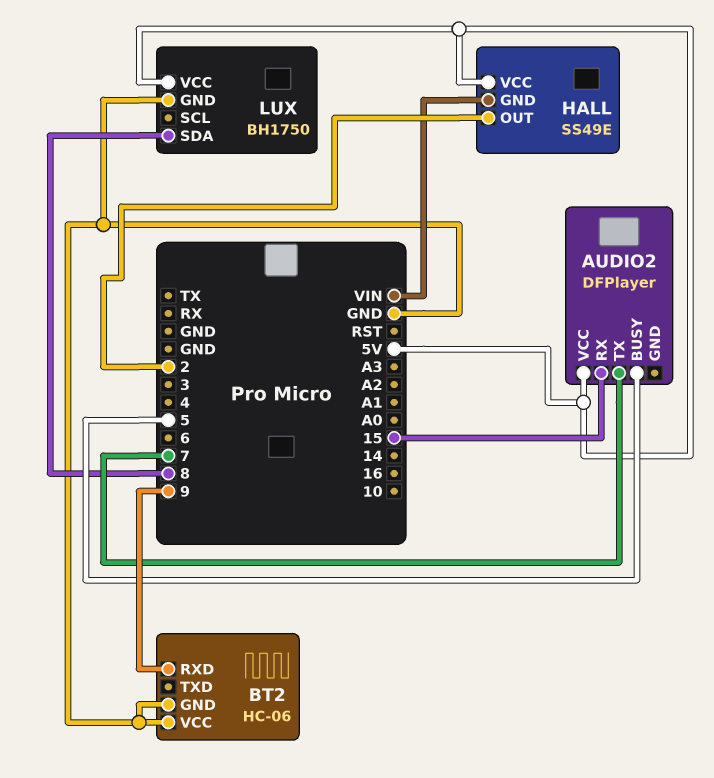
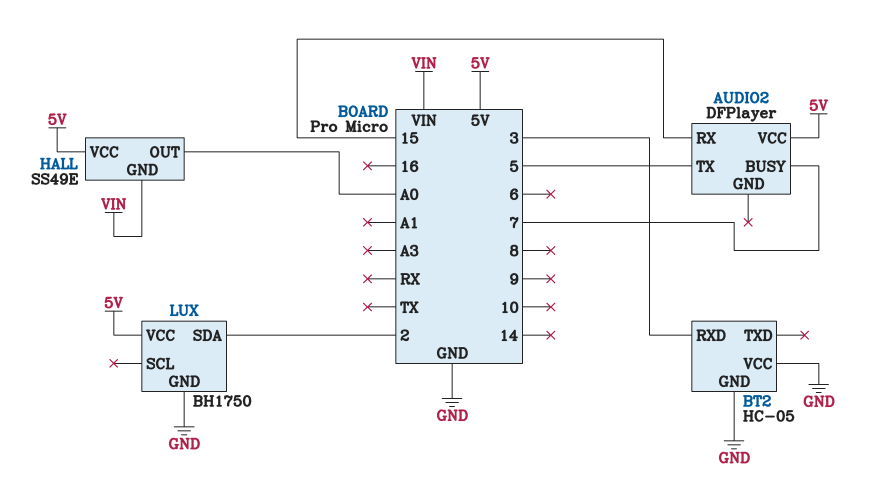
AUDIO2 pin BUSY: 5 -> 7
AUDIO2 pin TX: 7 -> 5
BT2: HC-06 -> HC-05
BT2 pin RXD: 9 -> 3
HALL pin OUT: 2 -> A0
LUX pin SDA: 8 -> 2

